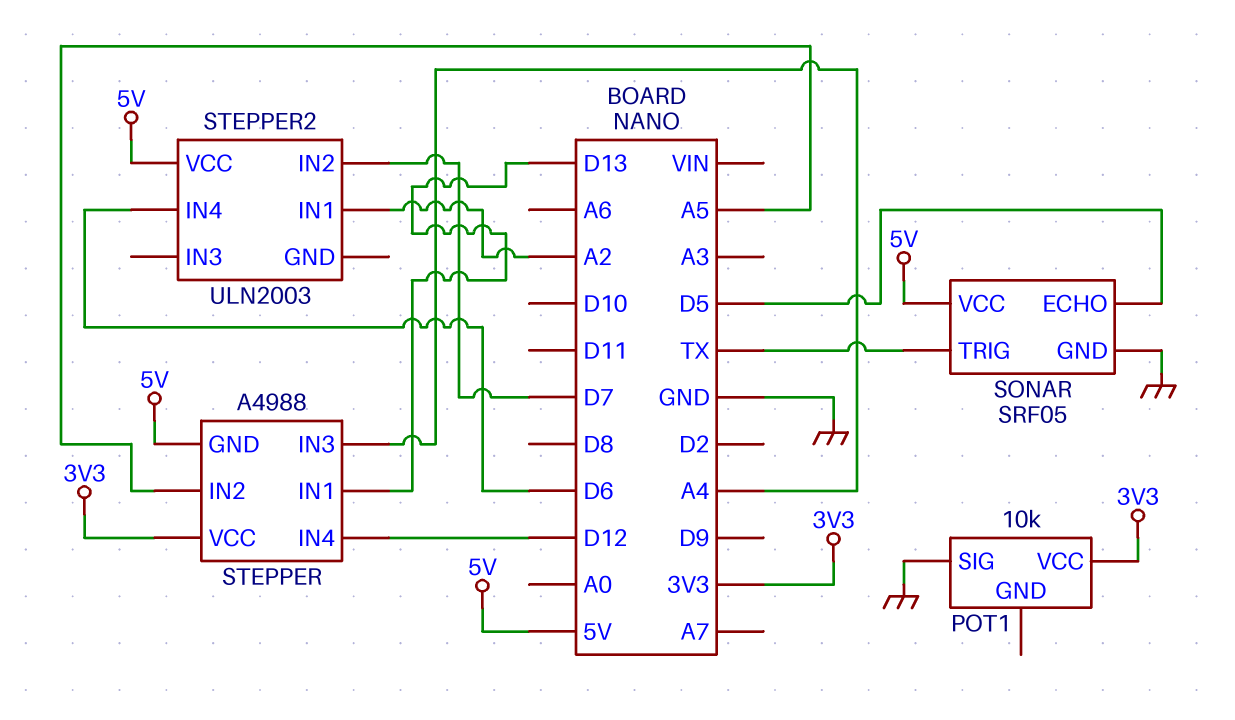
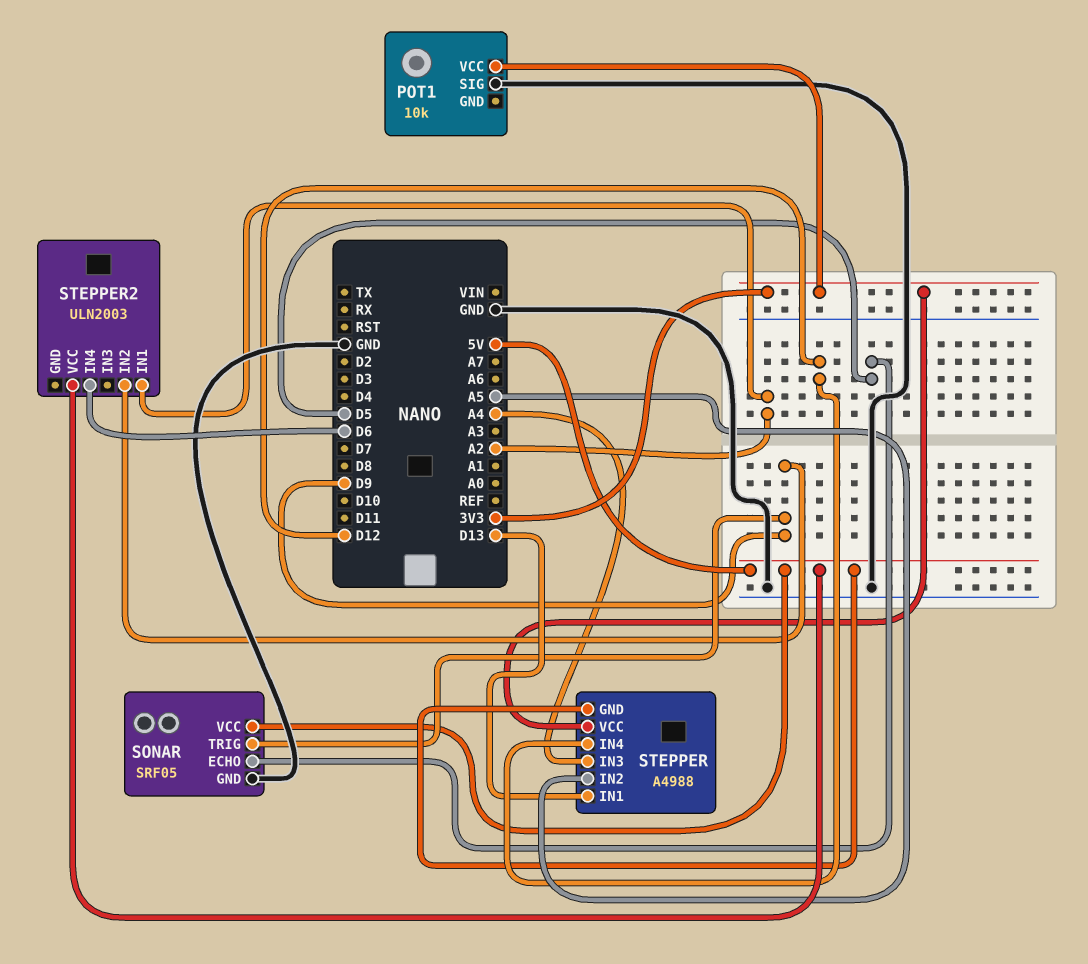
SONAR pin TRIG: TX -> D9
STEPPER2 pin IN2: D7 -> D9

